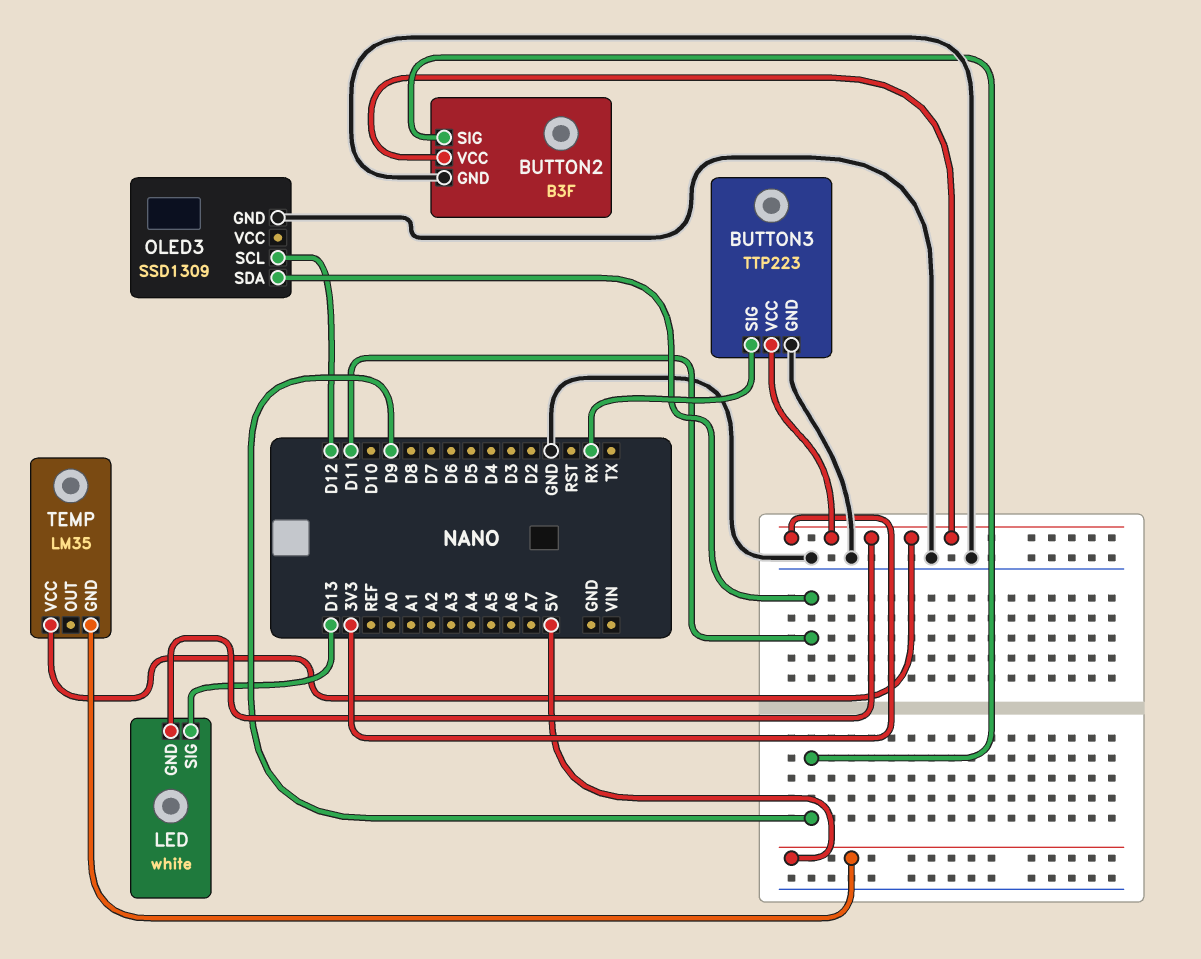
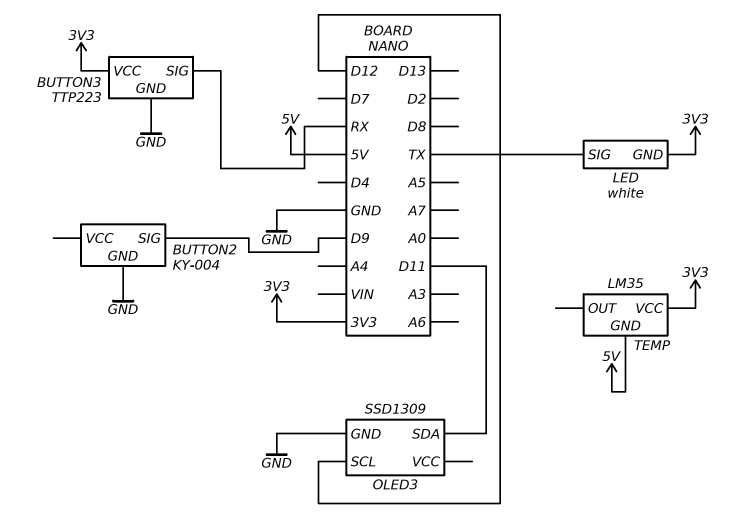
BUTTON2: B3F -> KY-004
BUTTON2 pin VCC: 3V3 -> none
LED pin SIG: D13 -> TX

